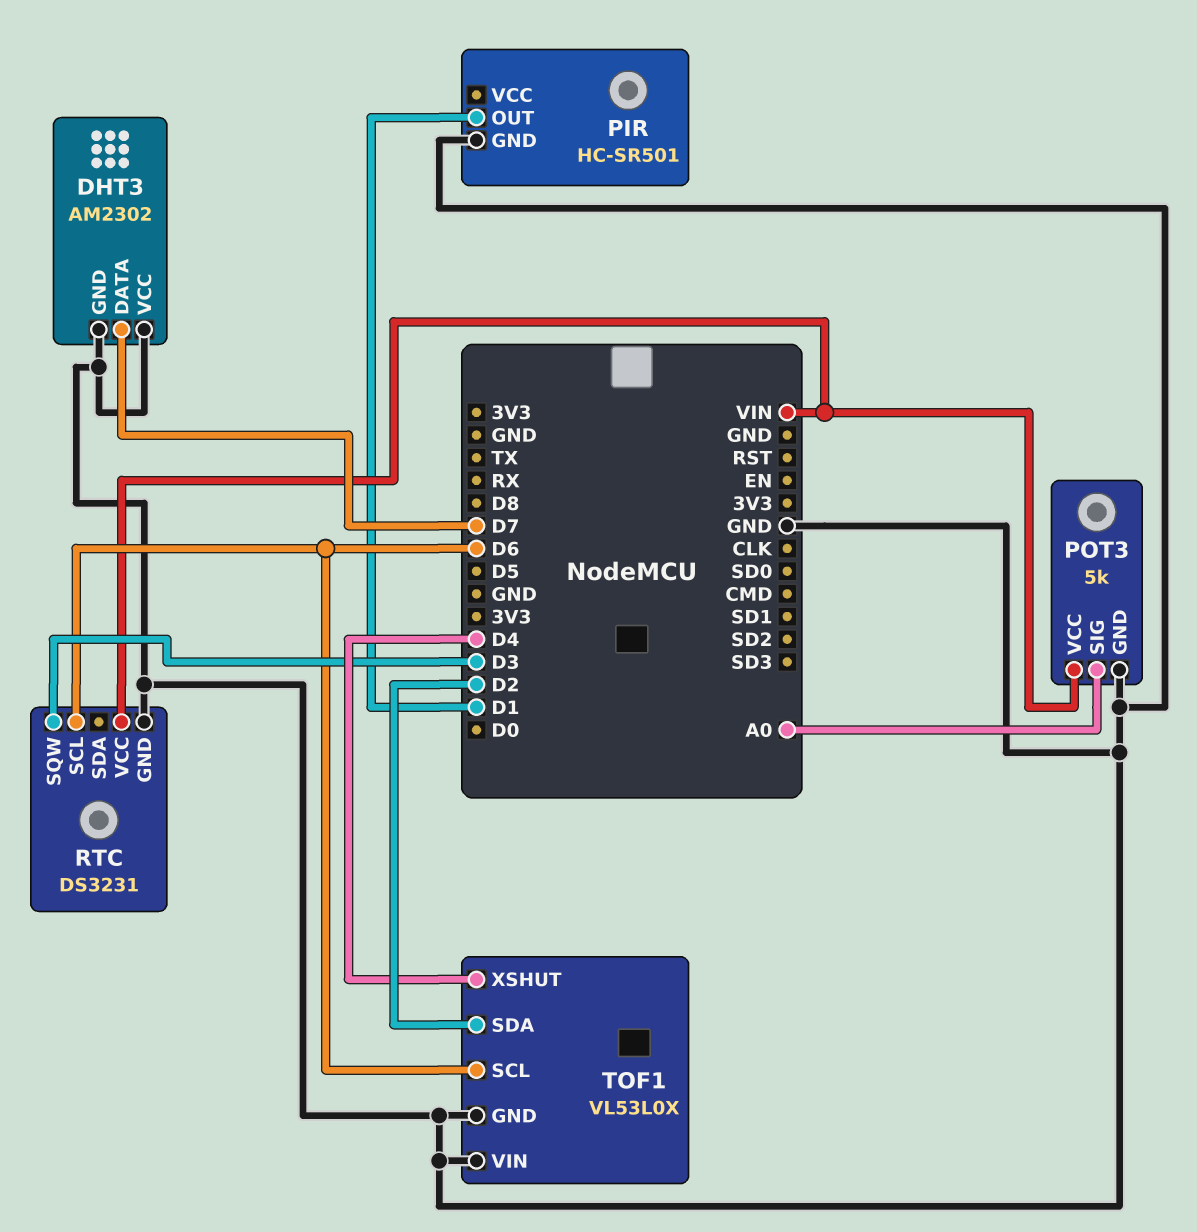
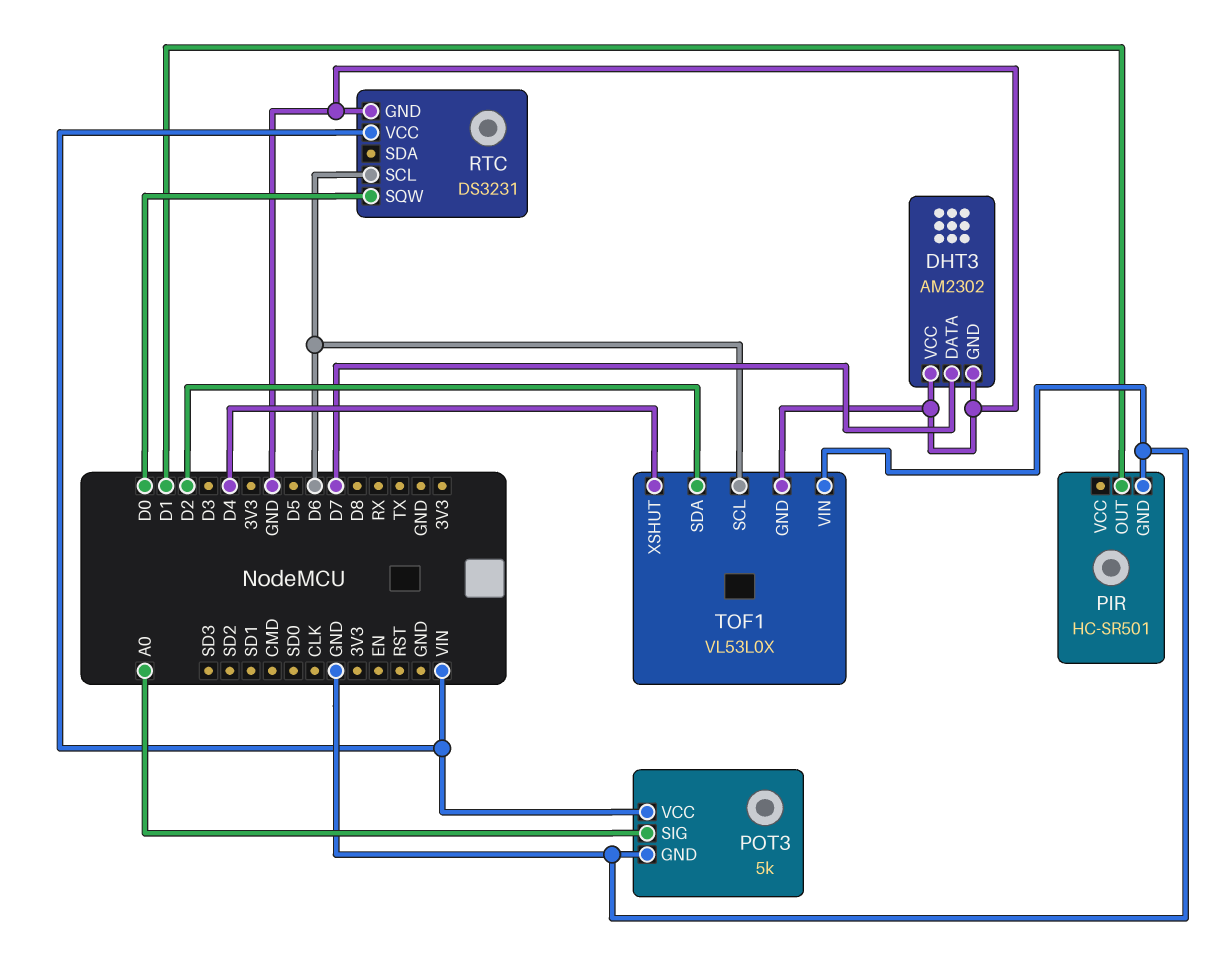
RTC pin SQW: D3 -> D0

